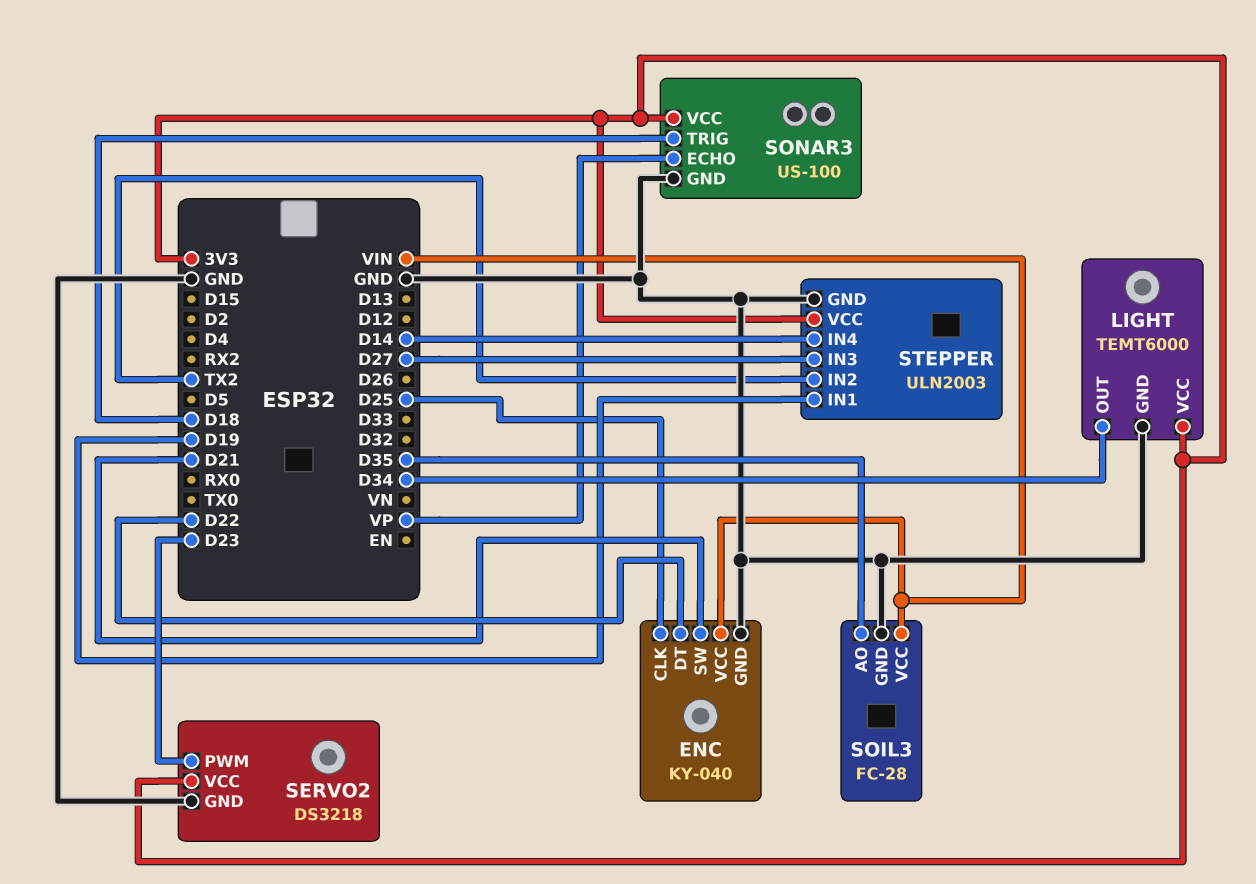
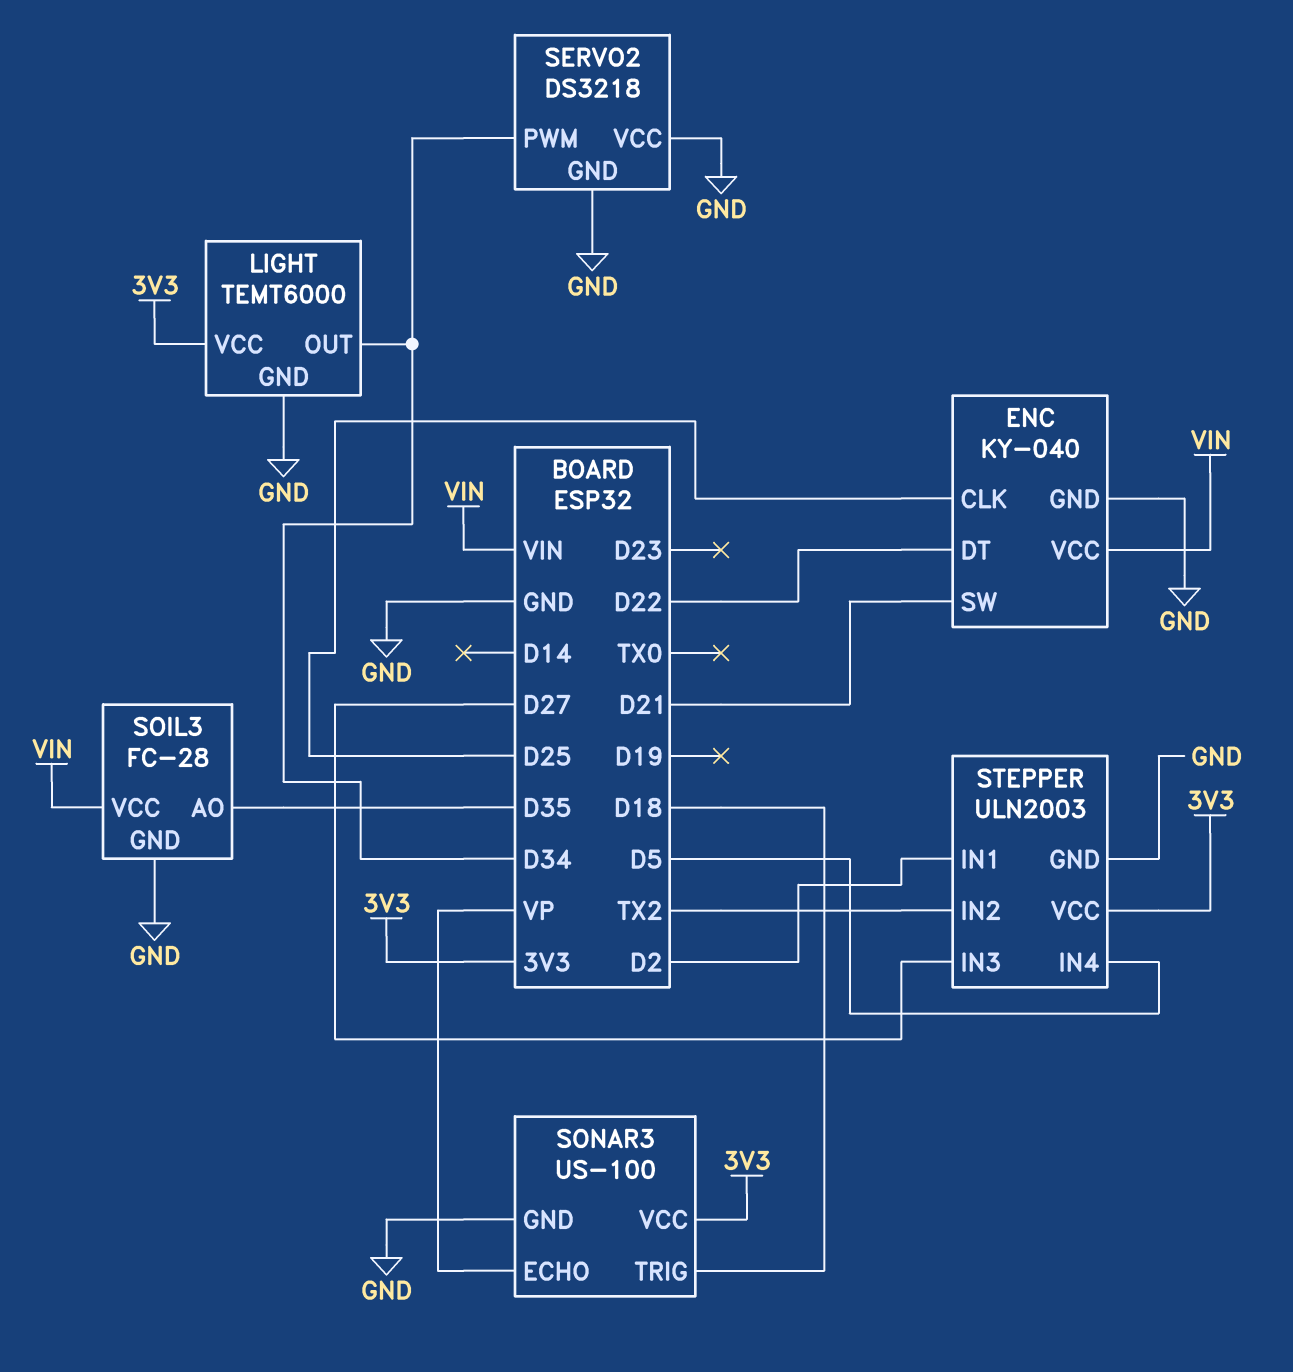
SERVO2 pin PWM: D23 -> D34
SERVO2 pin VCC: 3V3 -> GND
STEPPER pin IN1: D19 -> D2
STEPPER pin IN4: D14 -> D5

